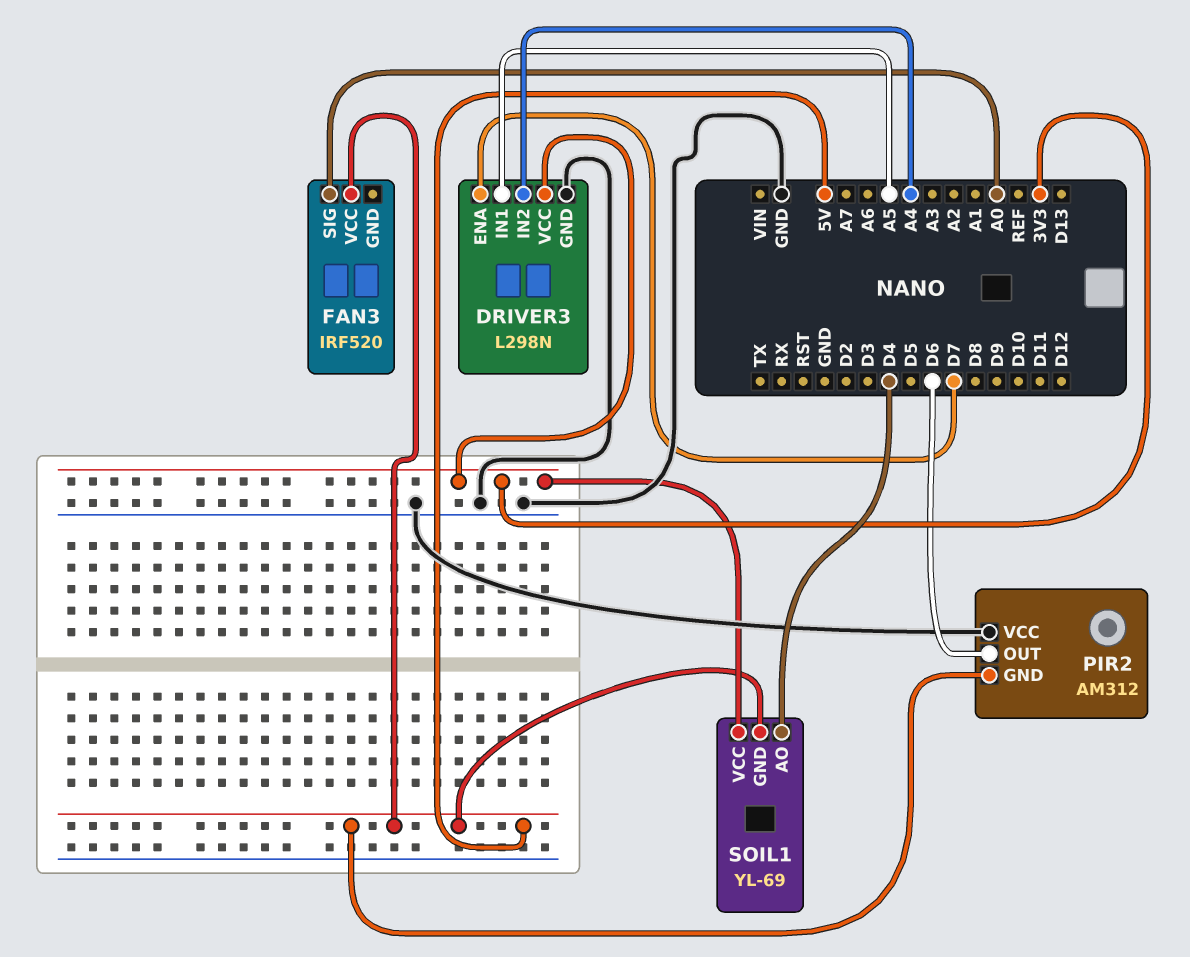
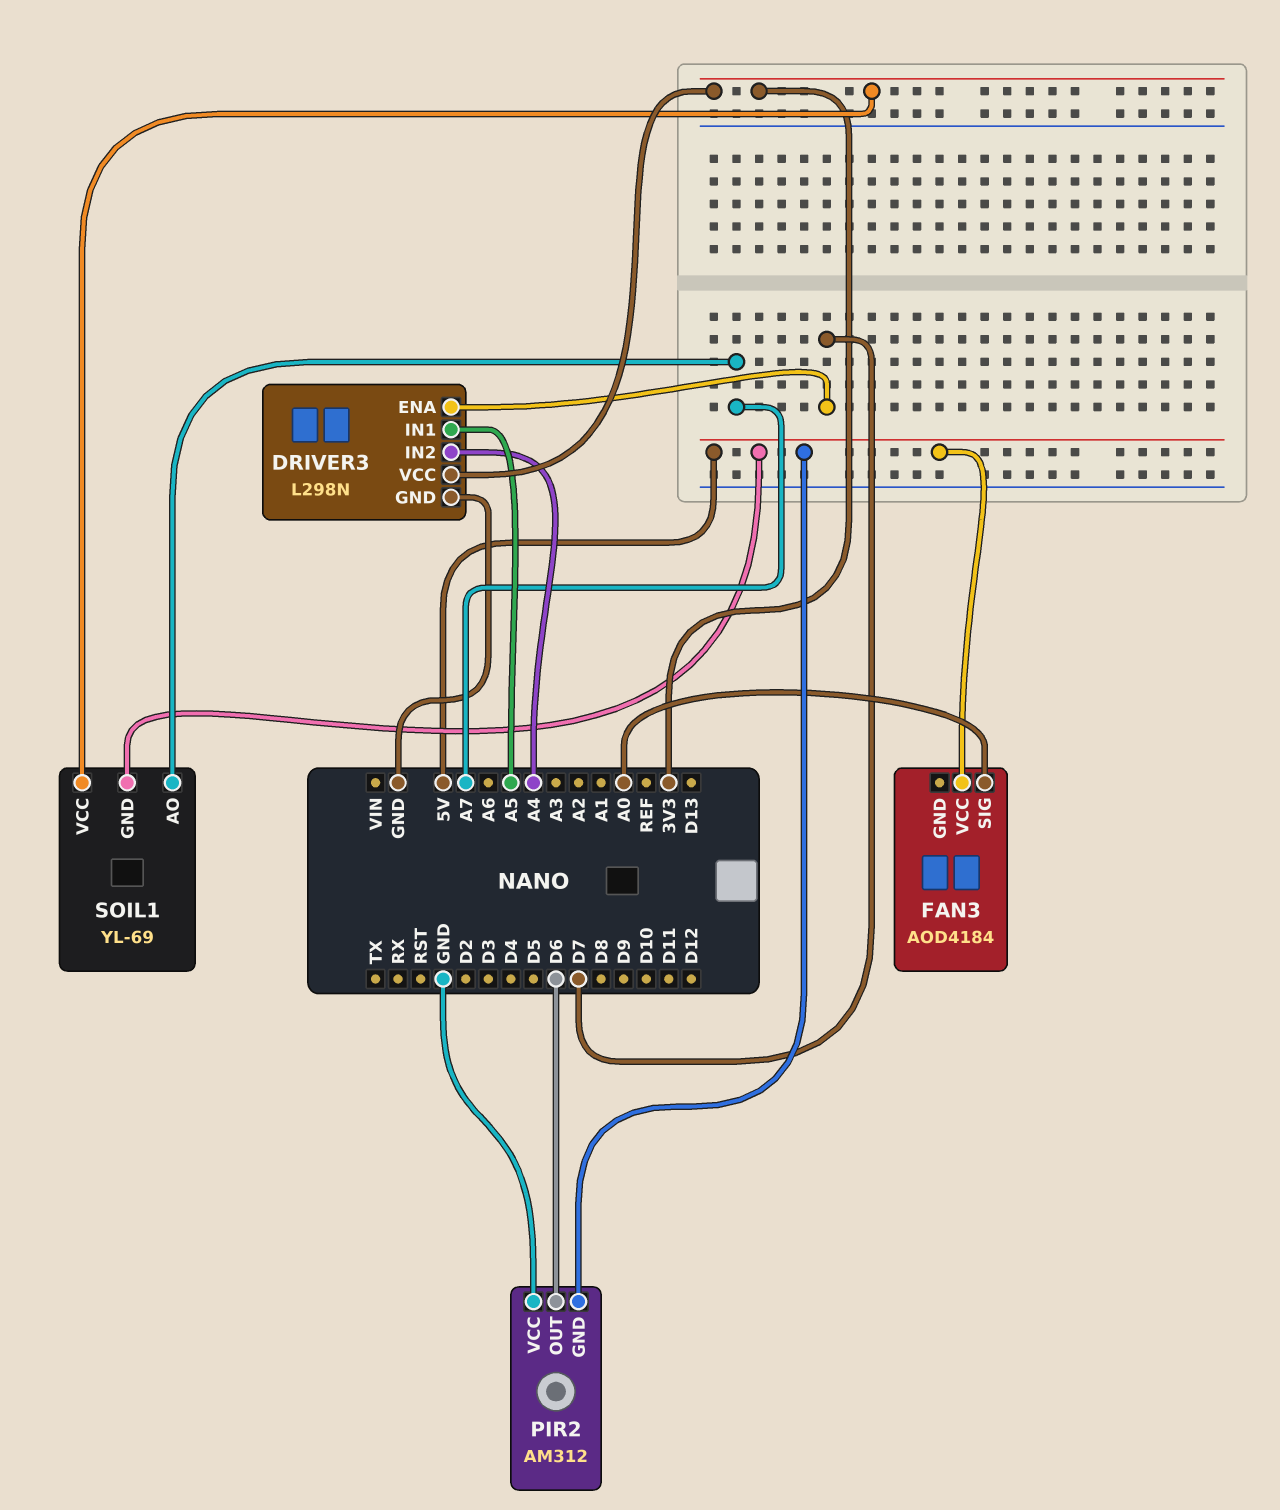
FAN3: IRF520 -> AOD4184
SOIL1 pin AO: D4 -> A7

